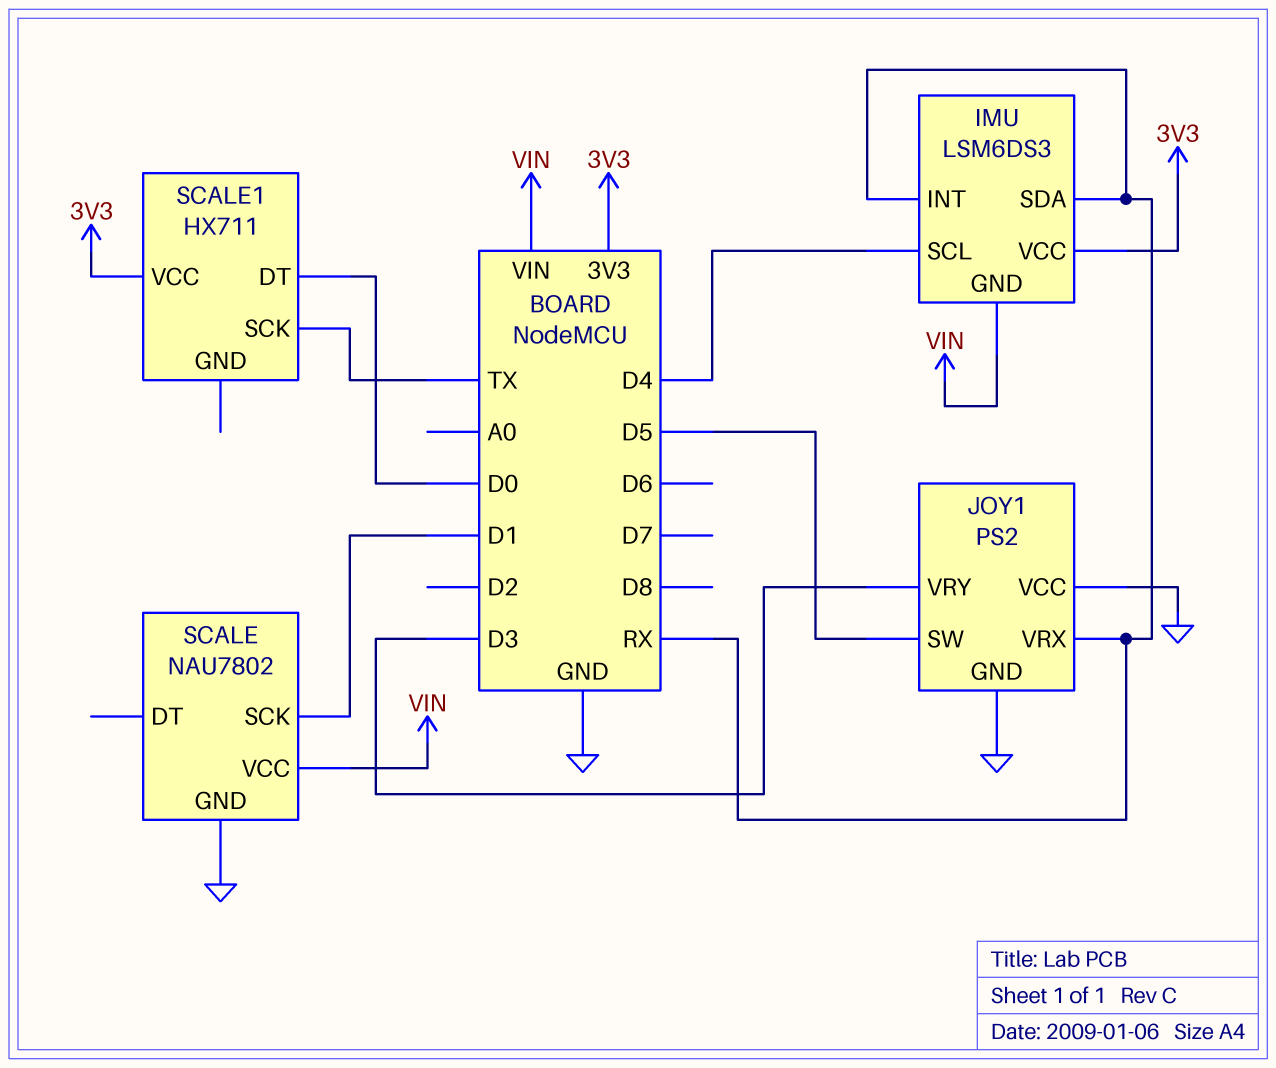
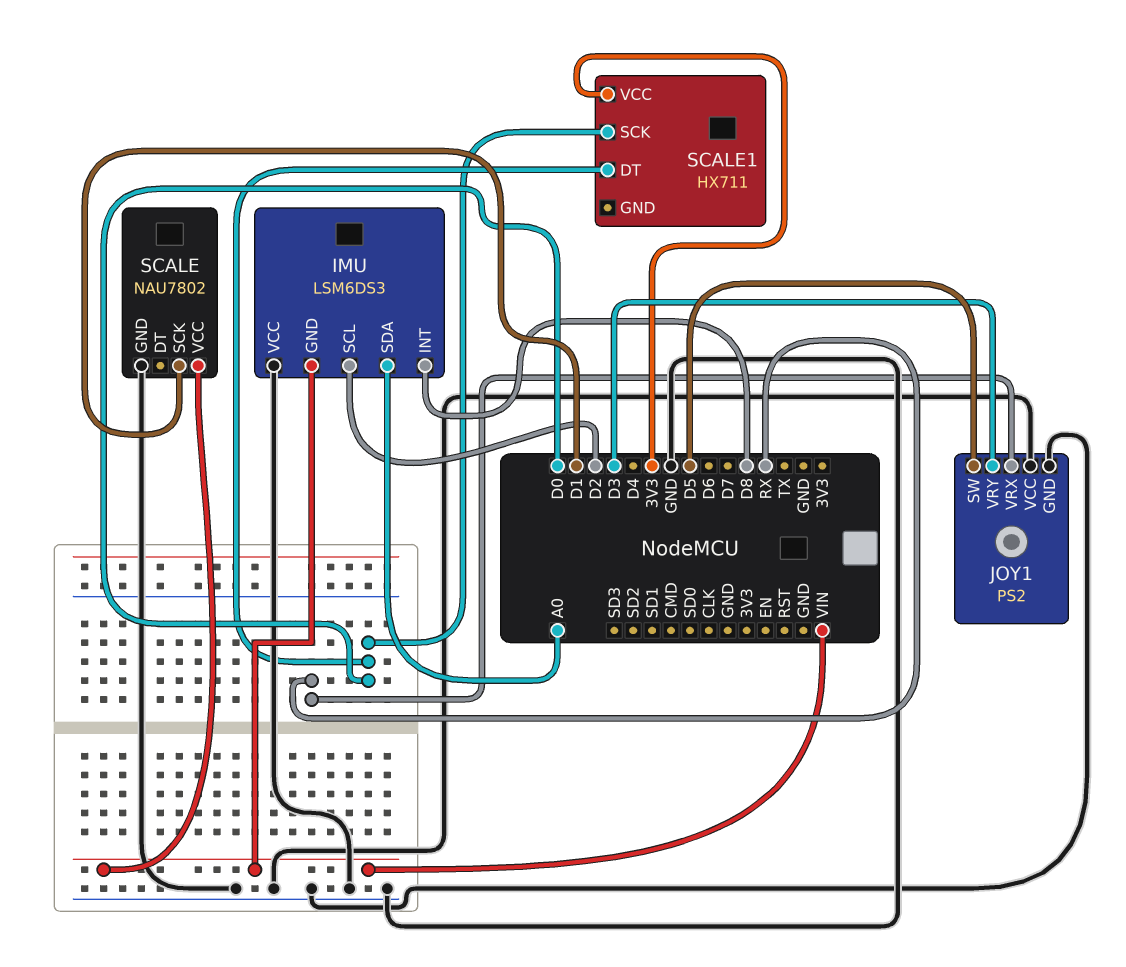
IMU pin INT: RX -> D8
IMU pin SCL: D4 -> D2
IMU pin SDA: RX -> A0
IMU pin VCC: 3V3 -> GND
SCALE1 pin SCK: TX -> D0

